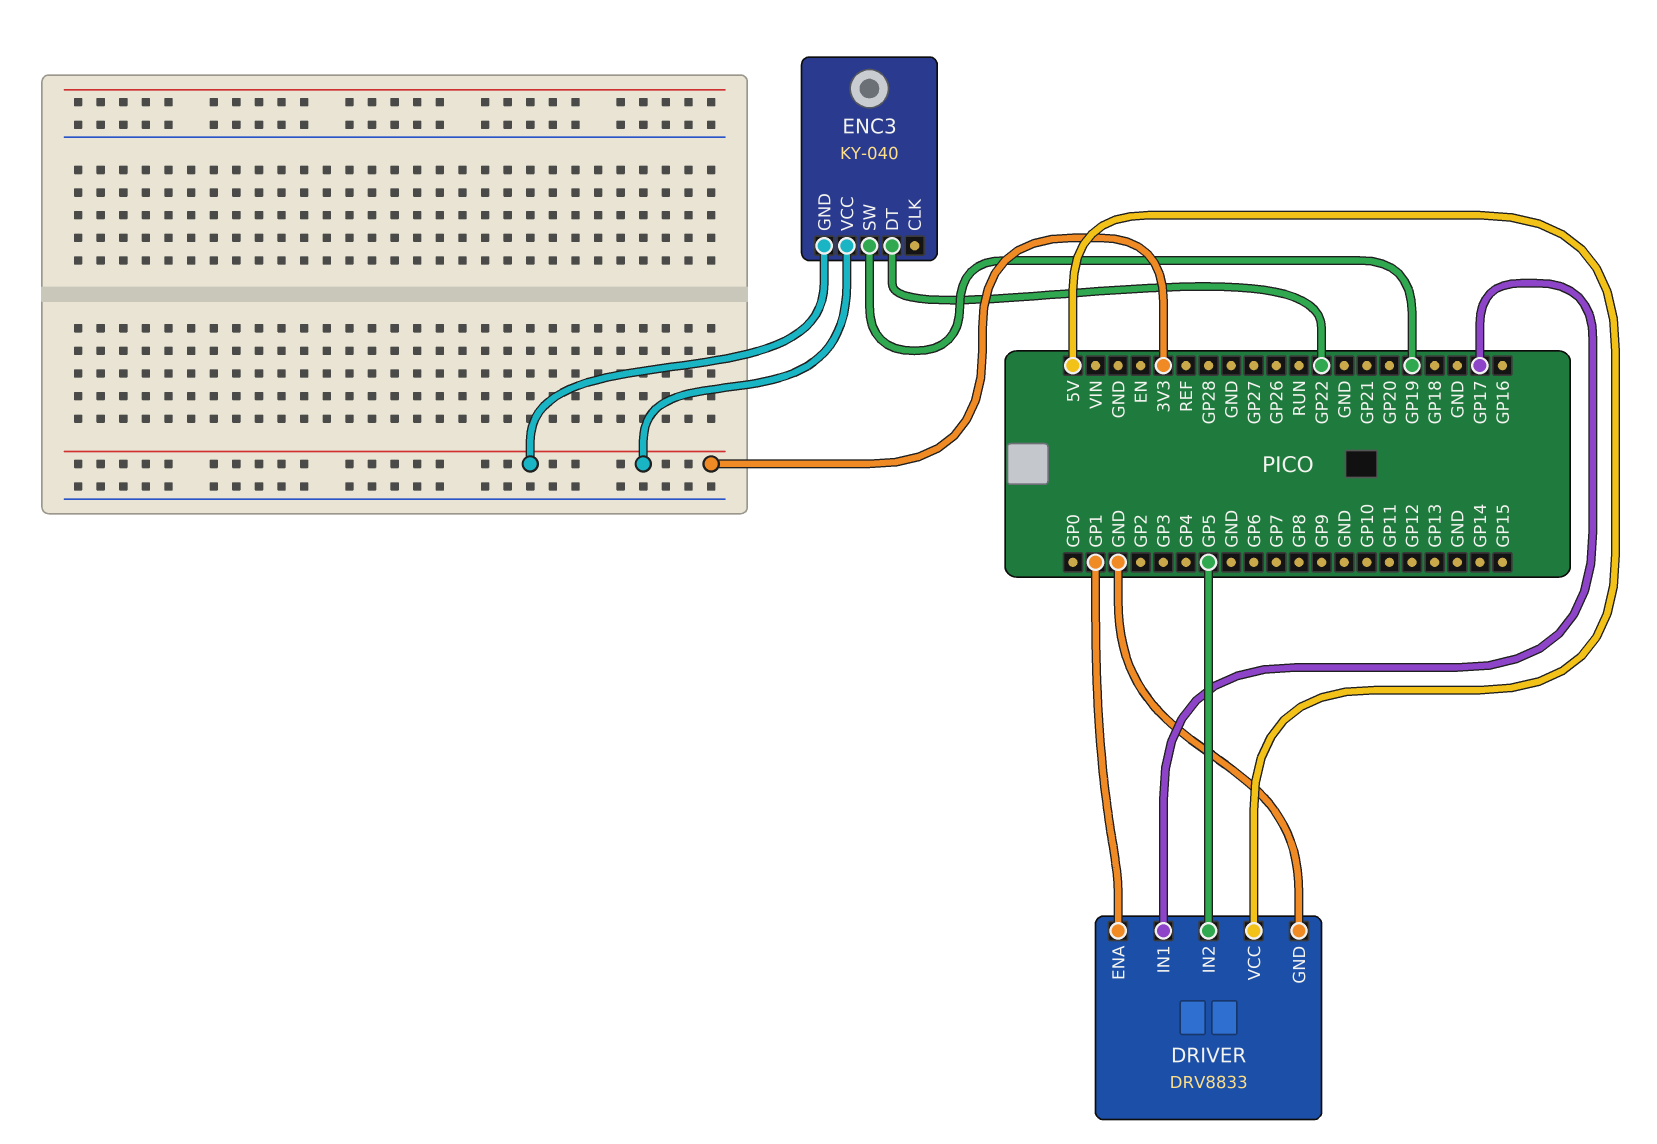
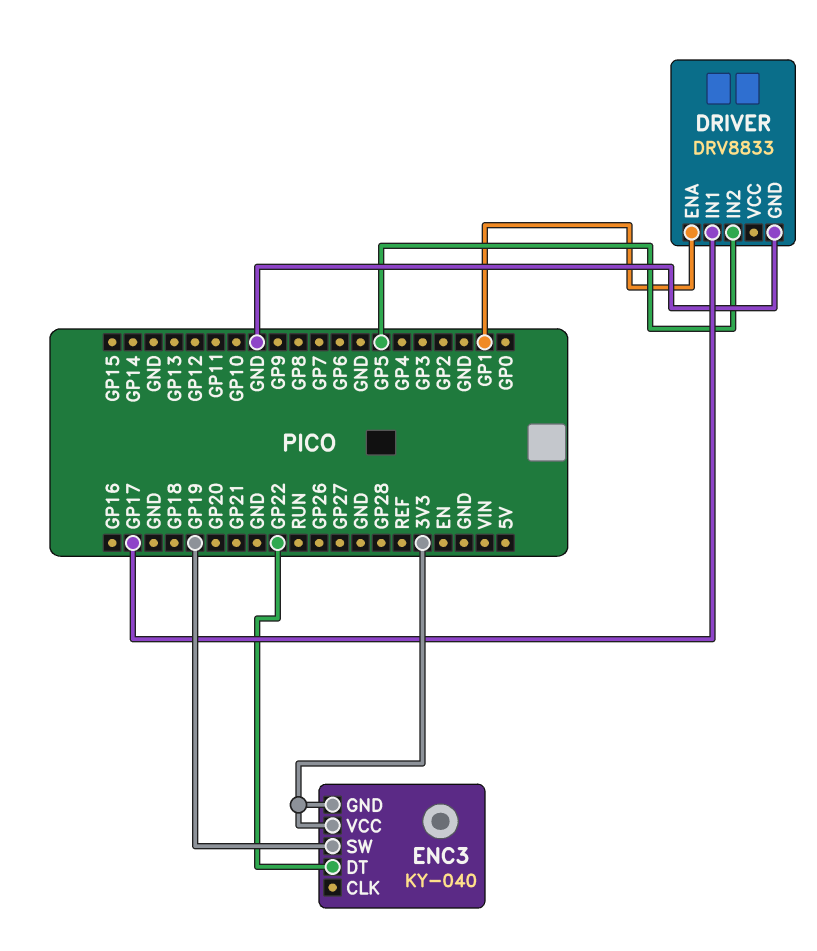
DRIVER pin VCC: 5V -> none

